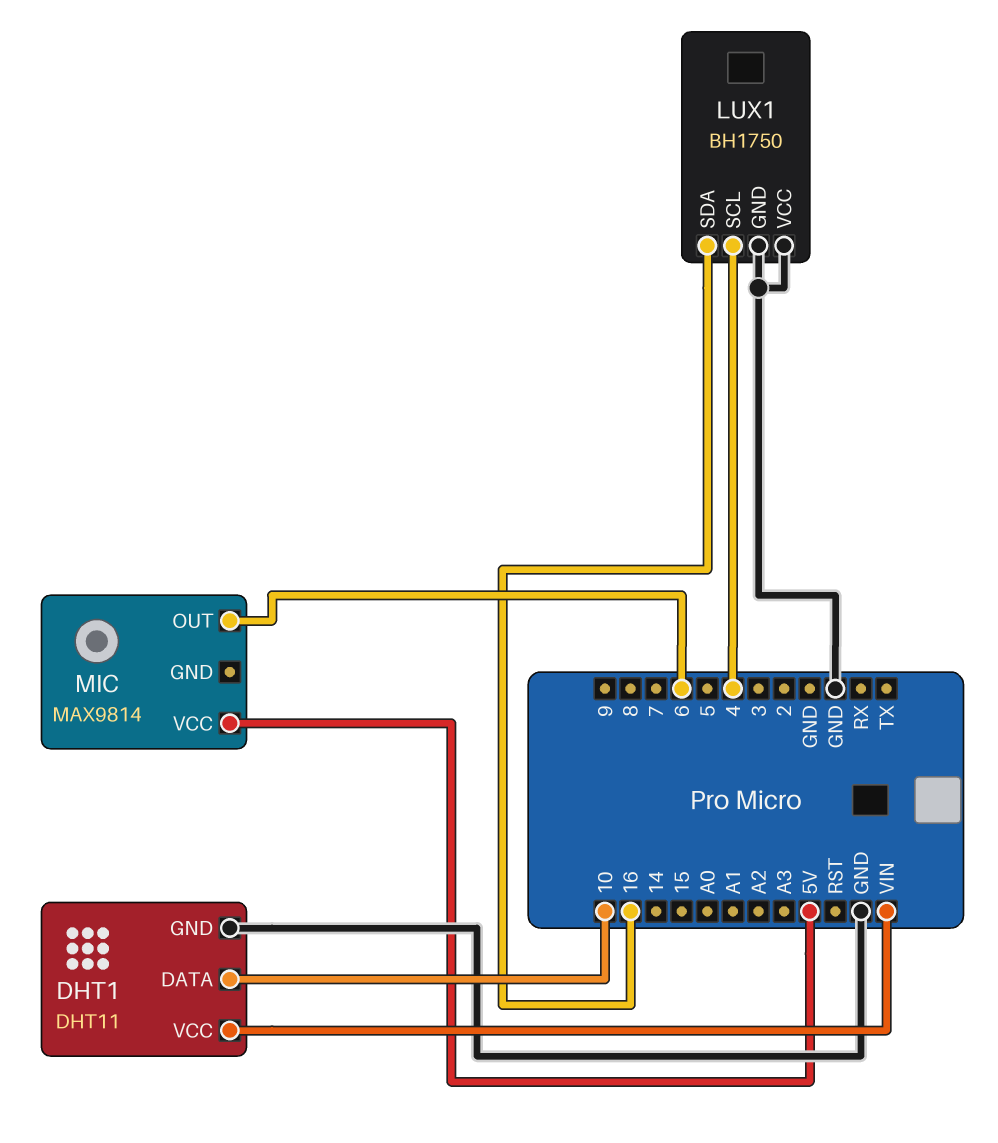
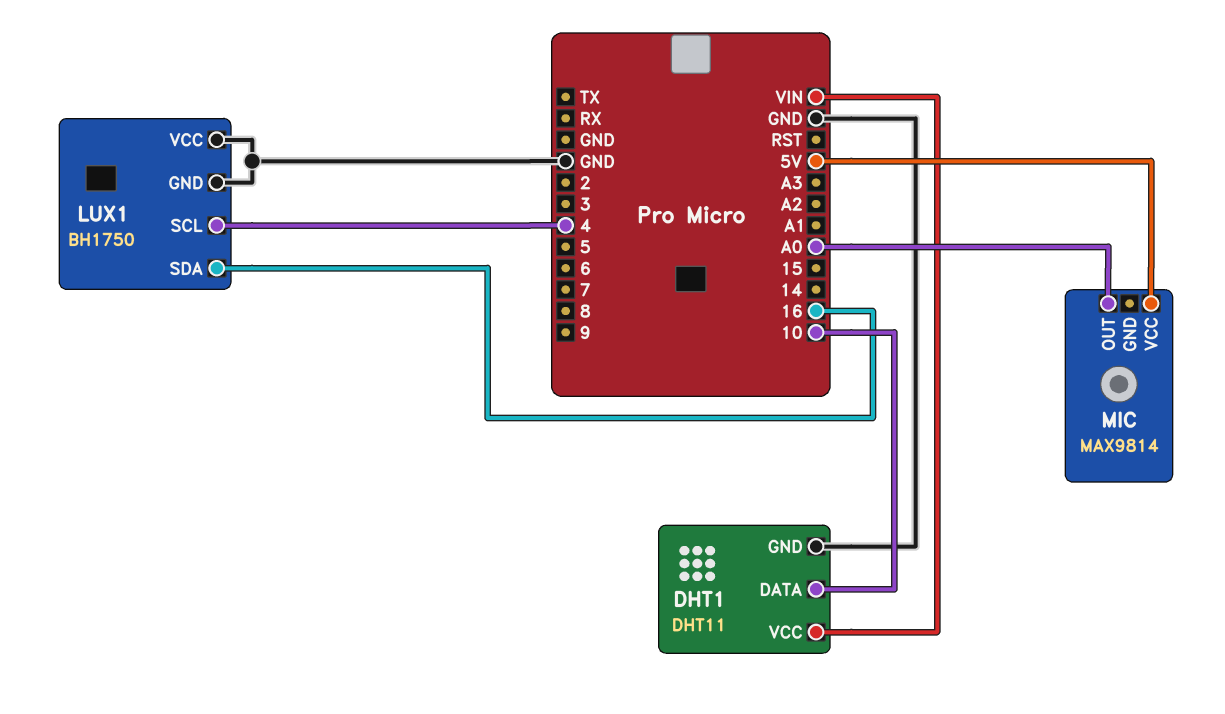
MIC pin OUT: 6 -> A0

